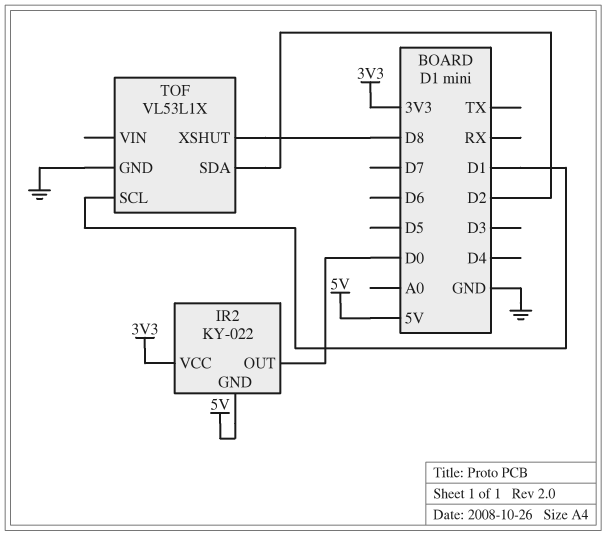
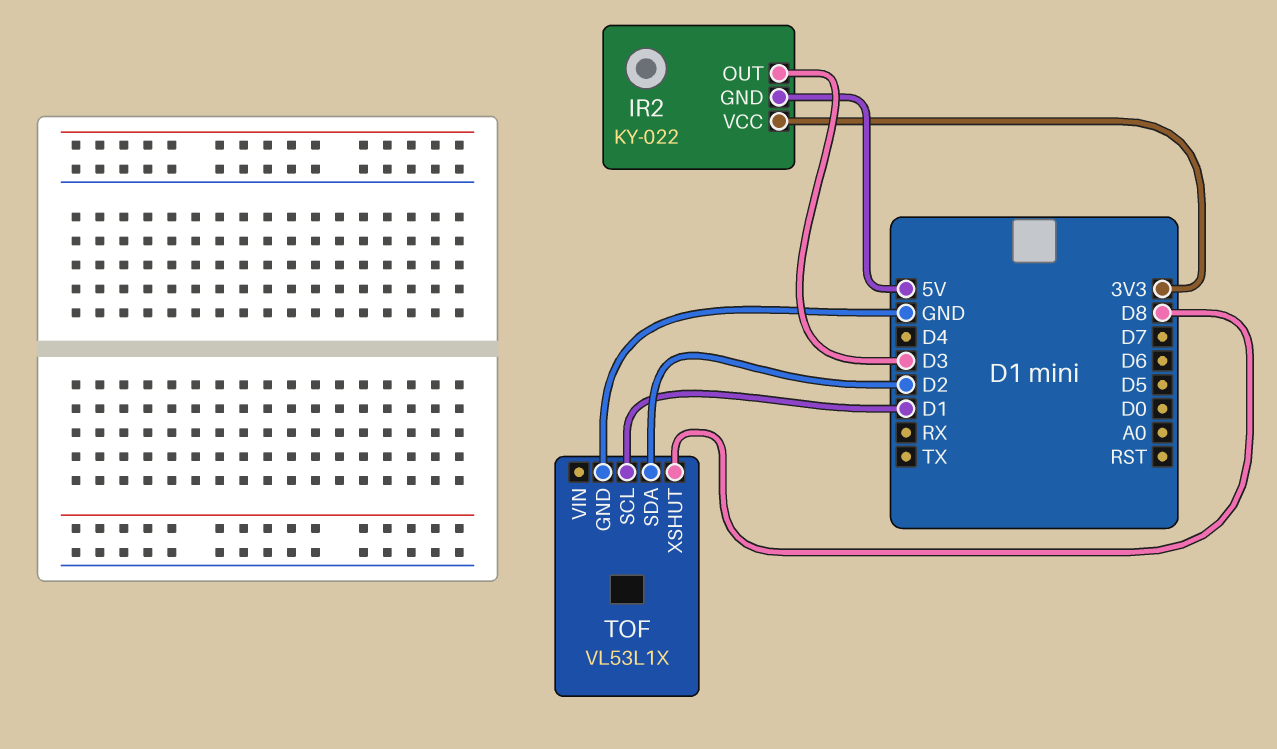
IR2 pin OUT: D0 -> D3

